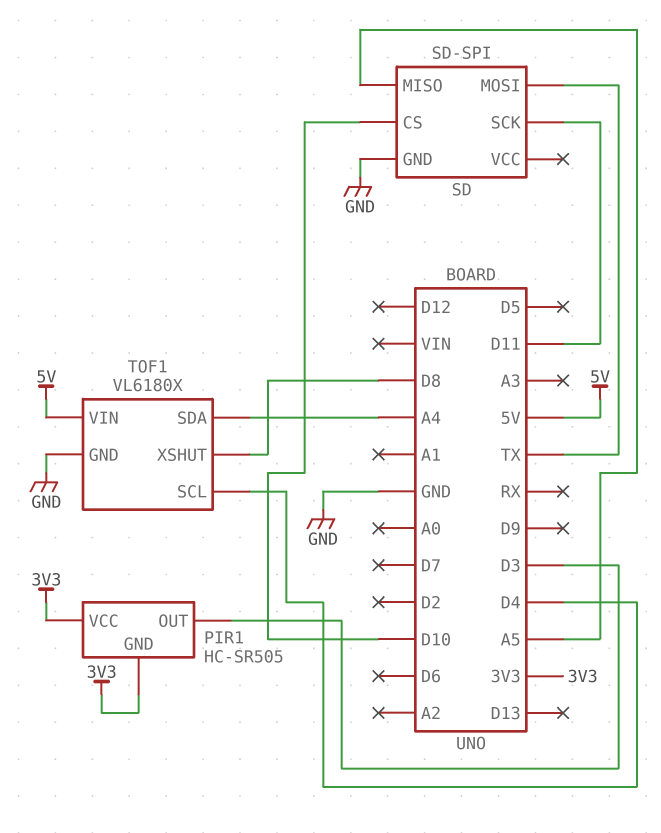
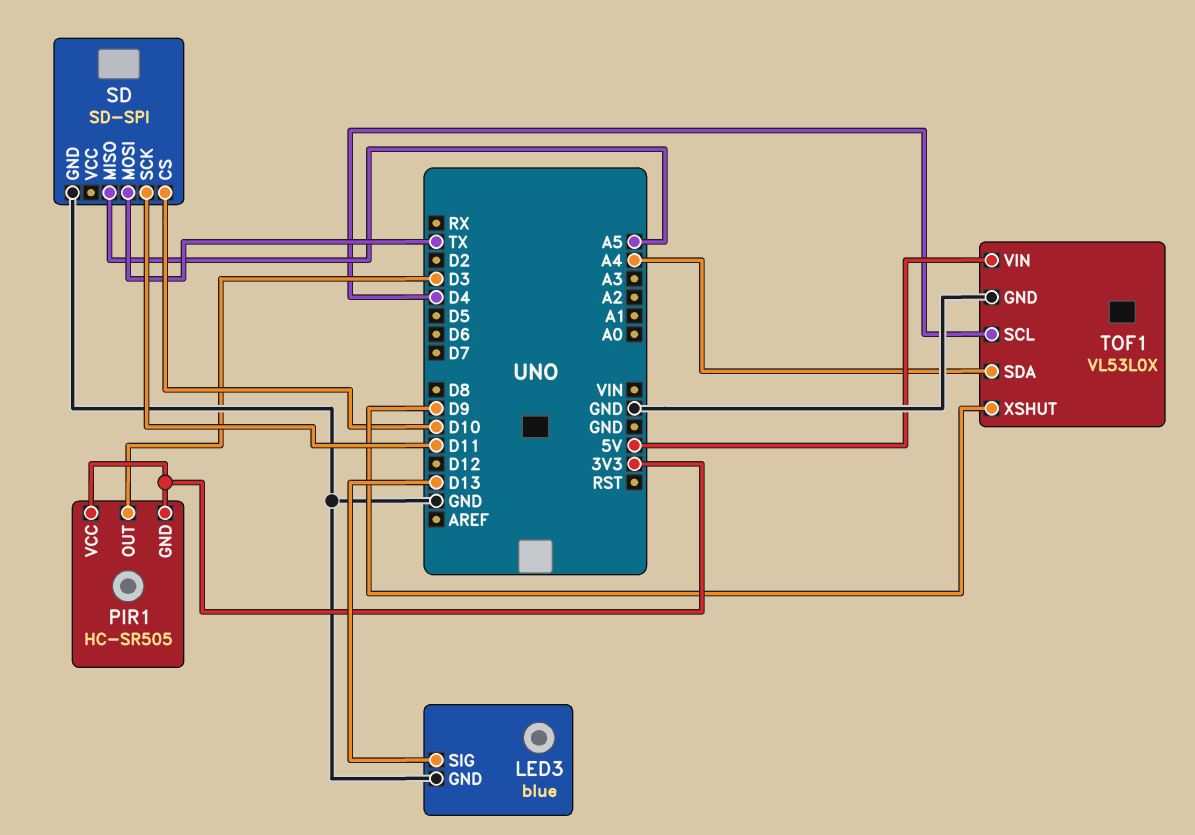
LED3: none -> blue
LED3 pin GND: none -> GND
LED3 pin SIG: none -> D13
TOF1: VL6180X -> VL53L0X
TOF1 pin XSHUT: D8 -> D9

